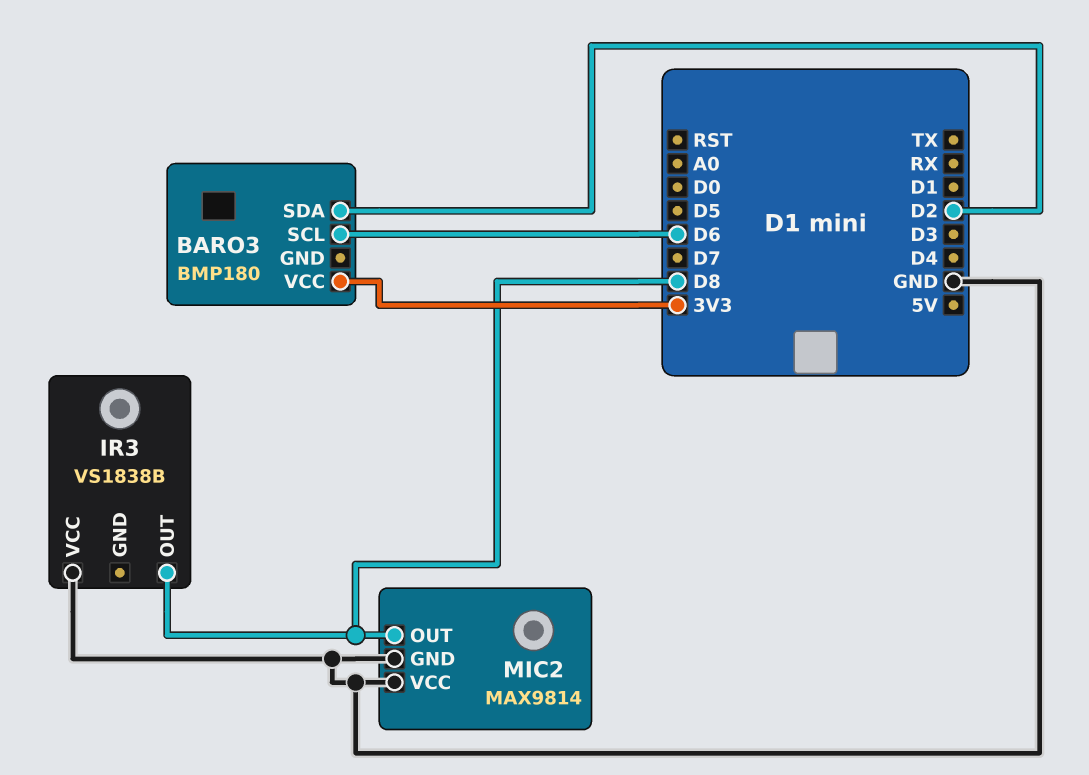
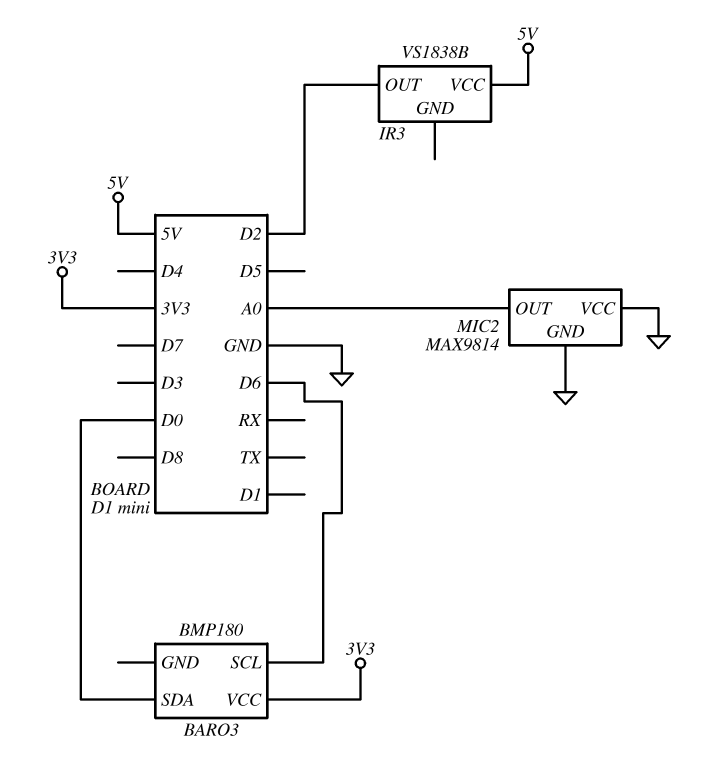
BARO3 pin SDA: D2 -> D0
IR3 pin OUT: D8 -> D2
IR3 pin VCC: GND -> 5V
MIC2 pin OUT: D8 -> A0

